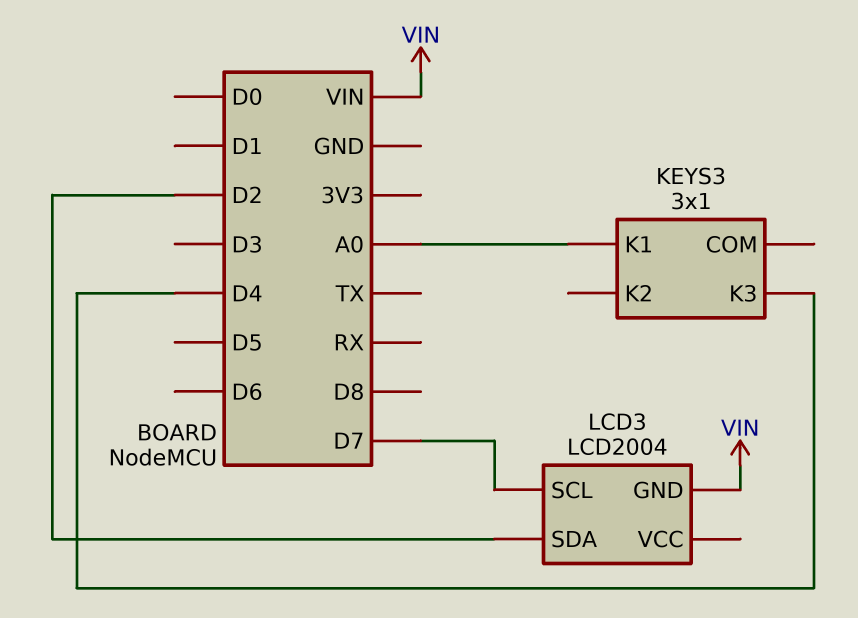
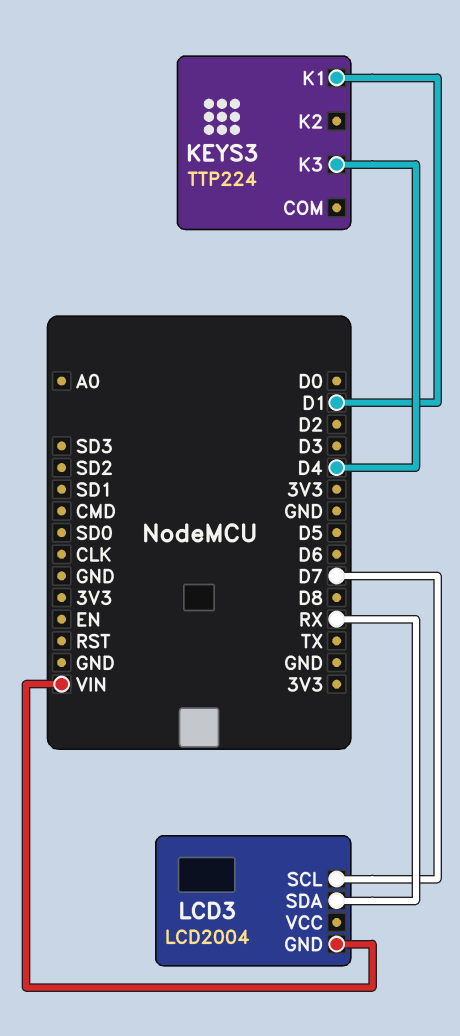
KEYS3: 3x1 -> TTP224
KEYS3 pin K1: A0 -> D1
LCD3 pin SDA: D2 -> RX

